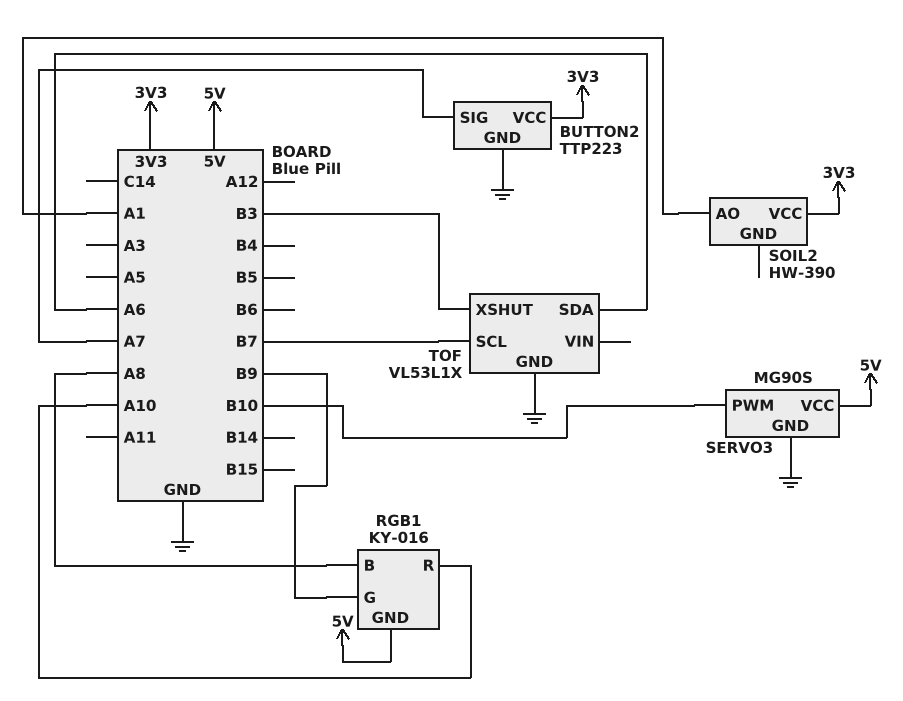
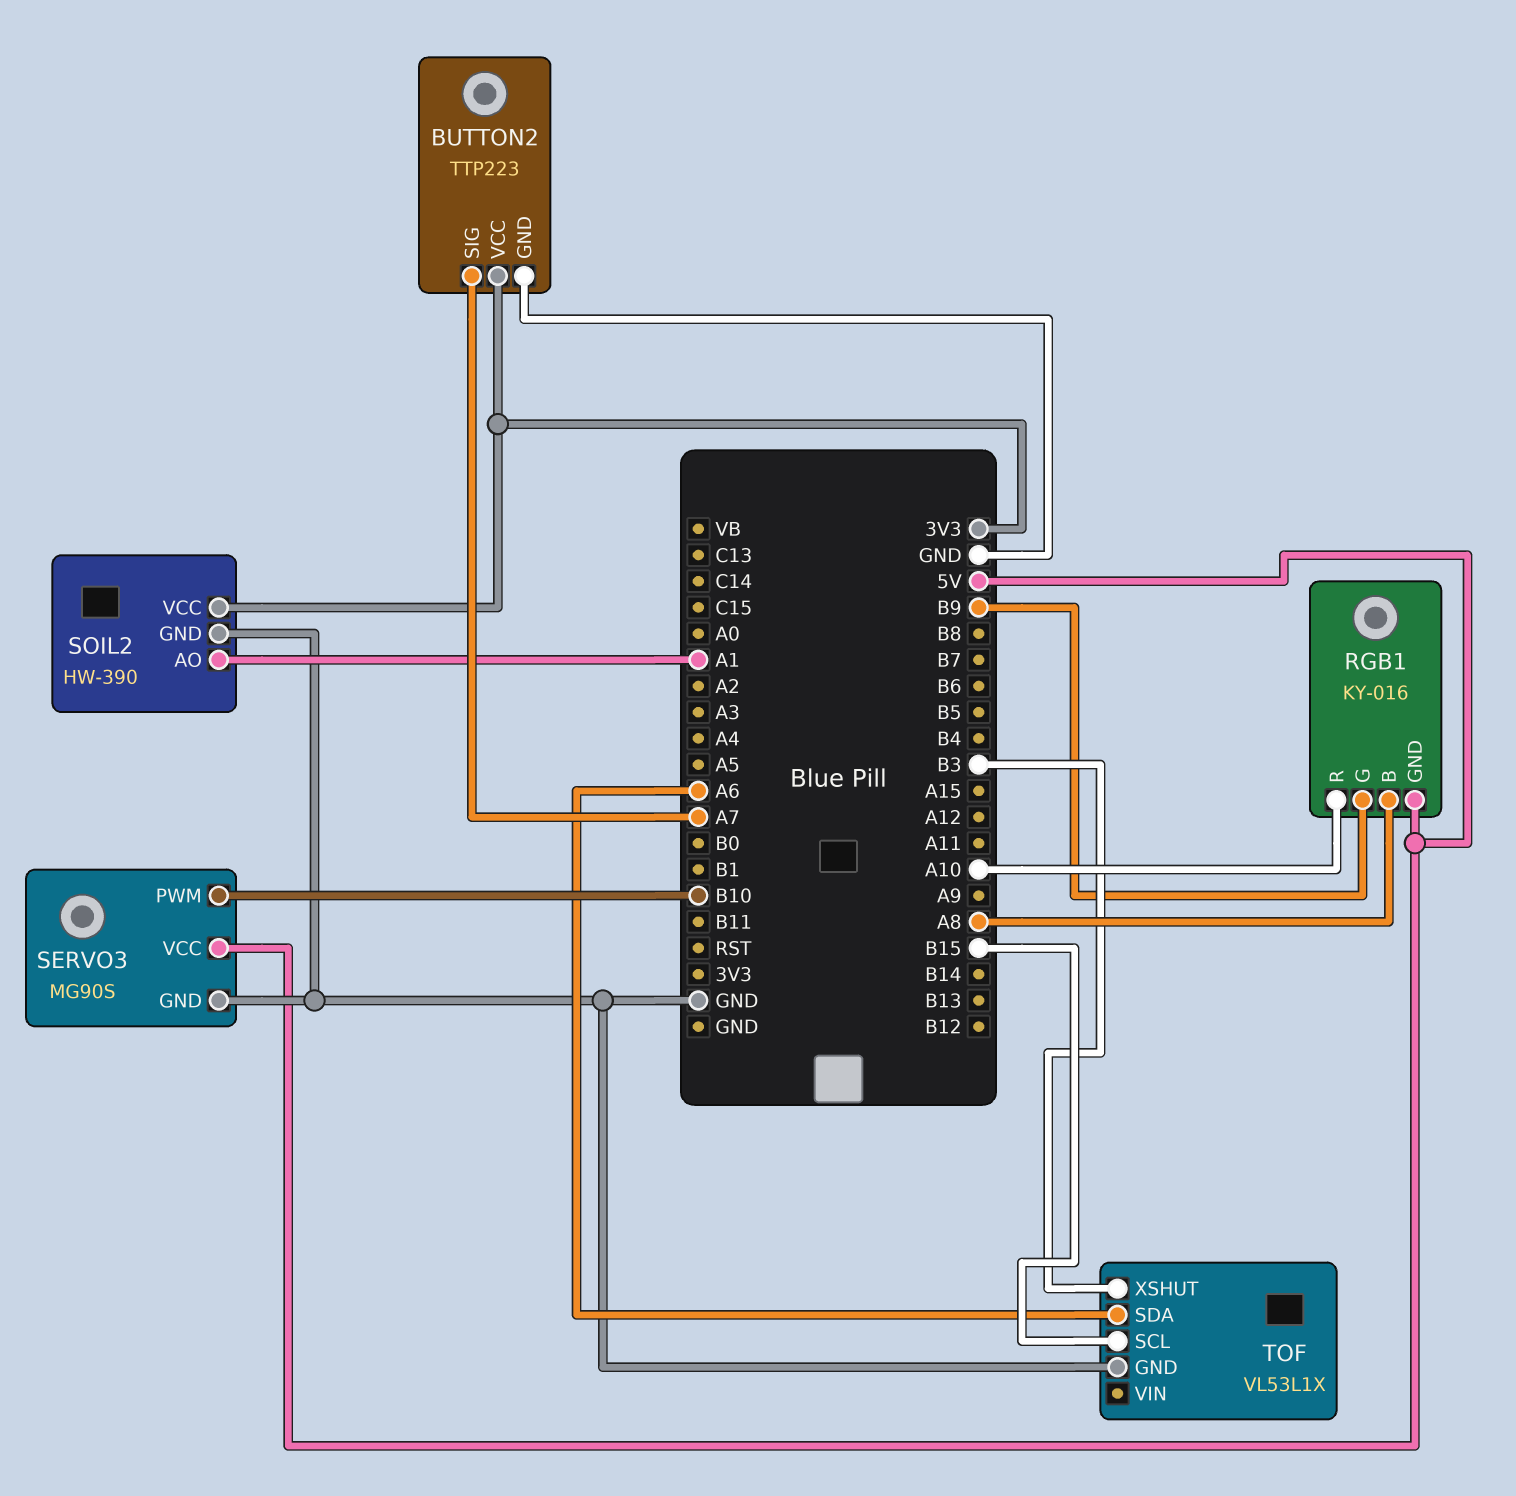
SOIL2 pin GND: none -> GND
TOF pin SCL: B7 -> B15

